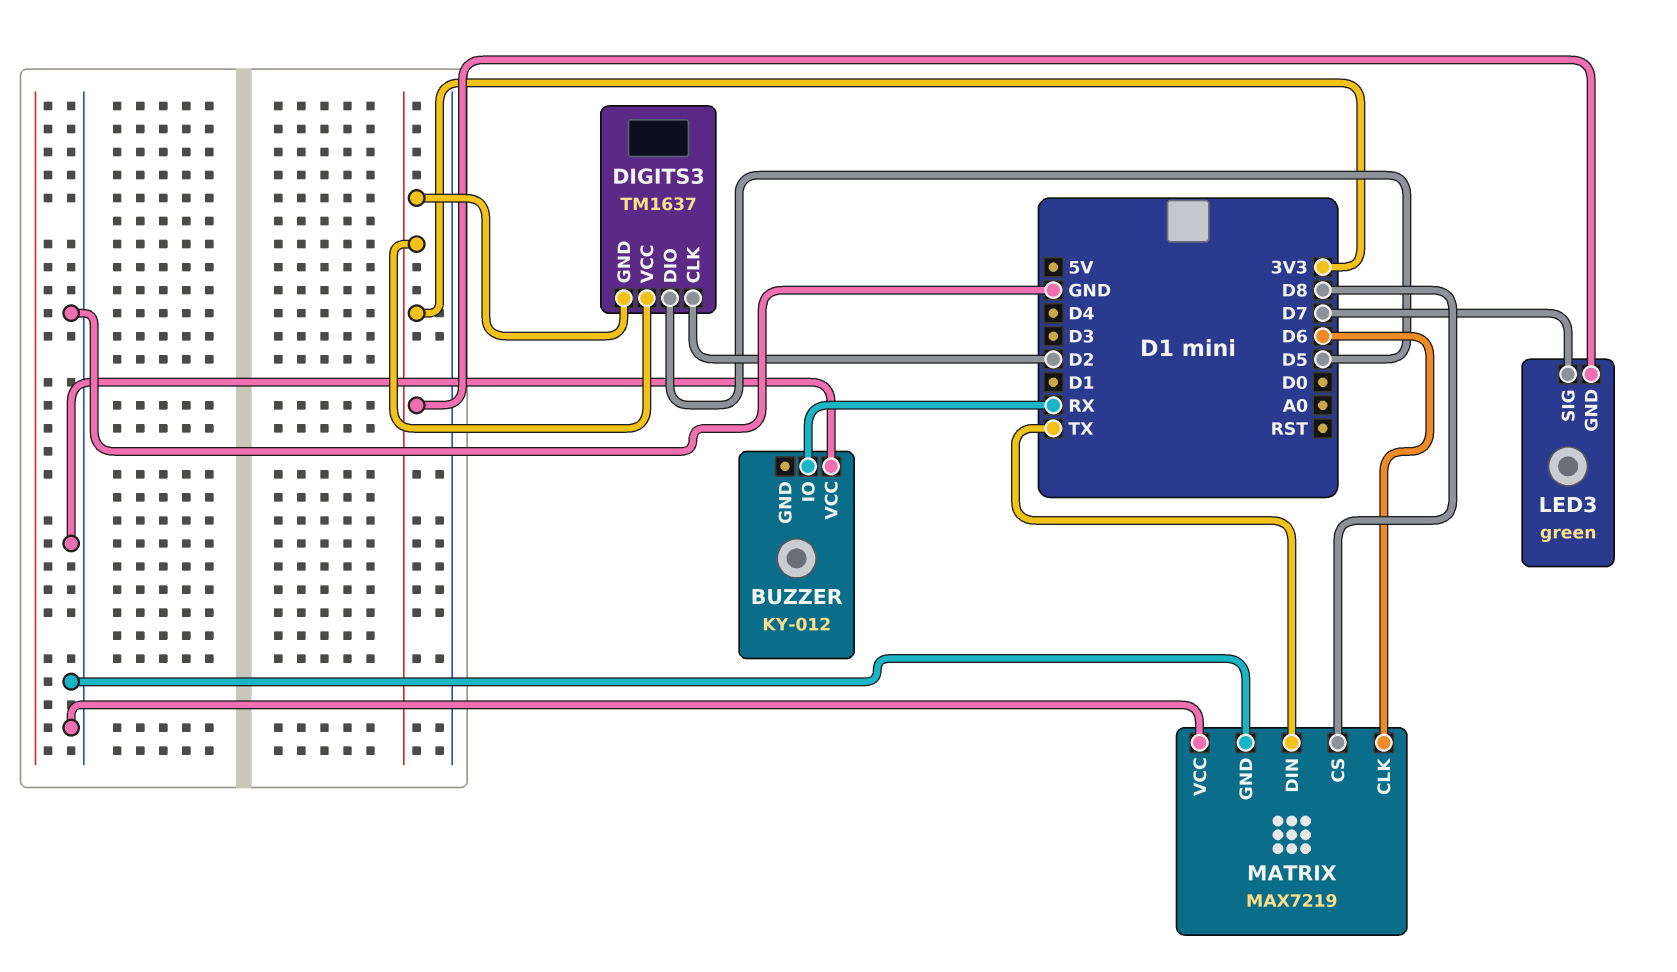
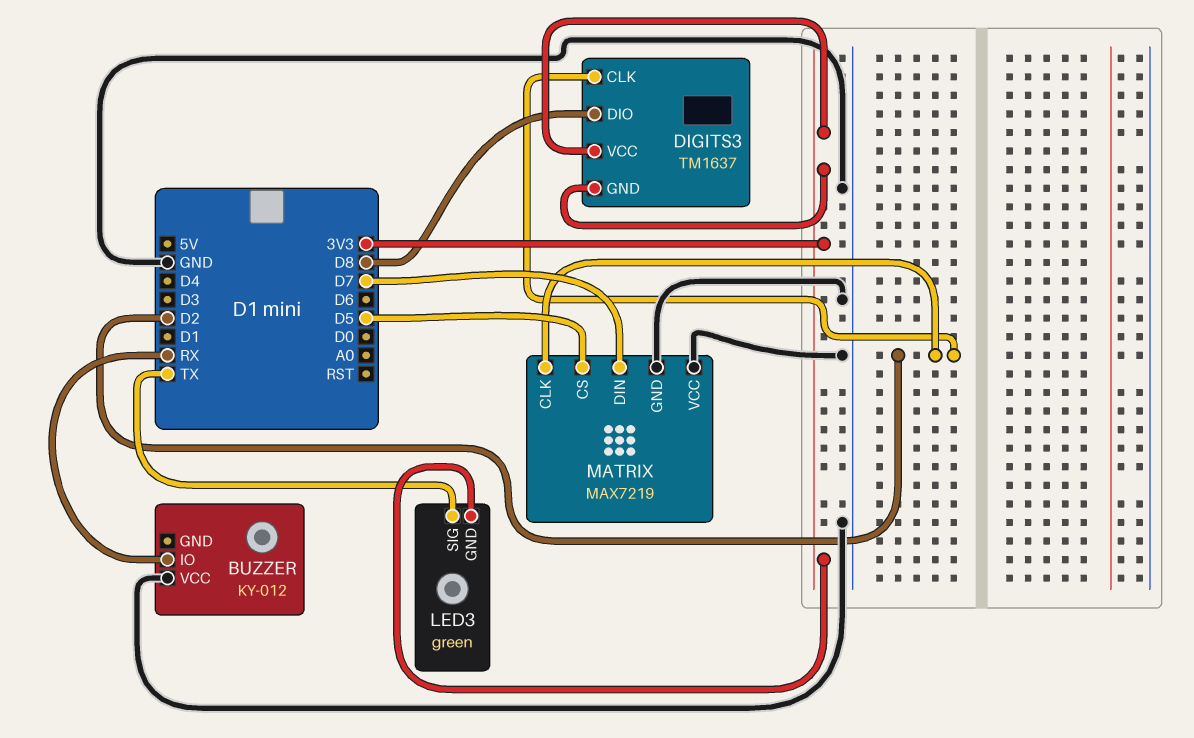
DIGITS3 pin DIO: D5 -> D8
LED3 pin SIG: D7 -> TX
MATRIX pin CLK: D6 -> D2
MATRIX pin CS: D8 -> D5
MATRIX pin DIN: TX -> D7

